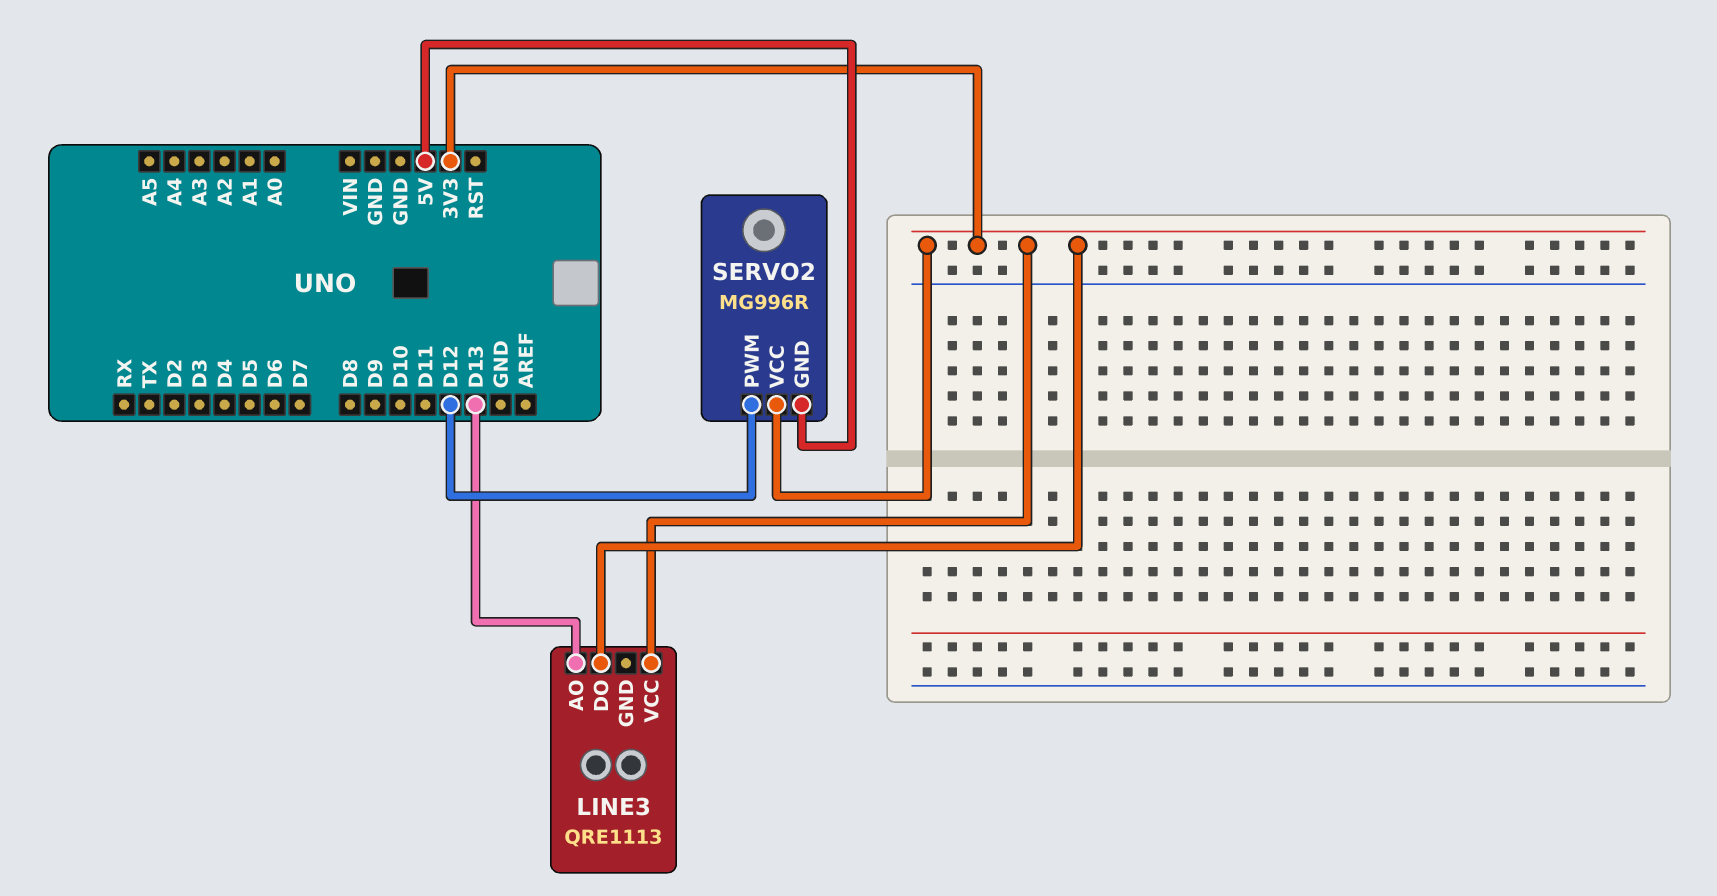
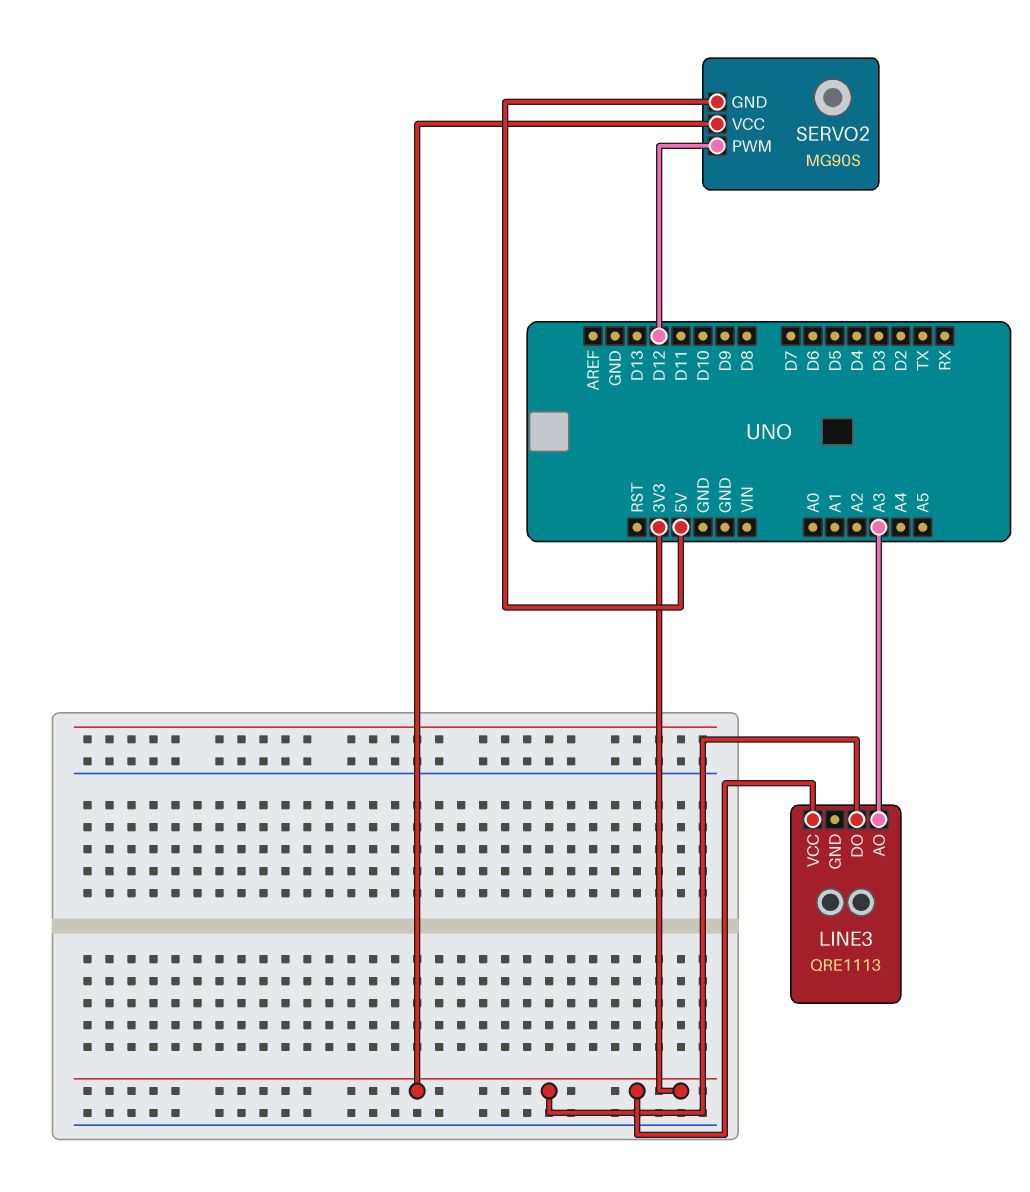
LINE3 pin AO: D13 -> A3
SERVO2: MG996R -> MG90S

